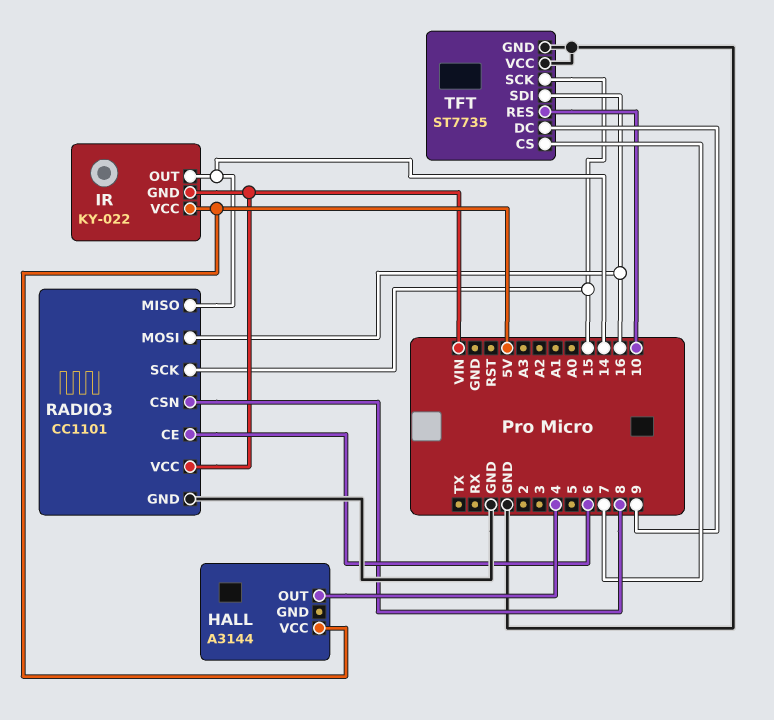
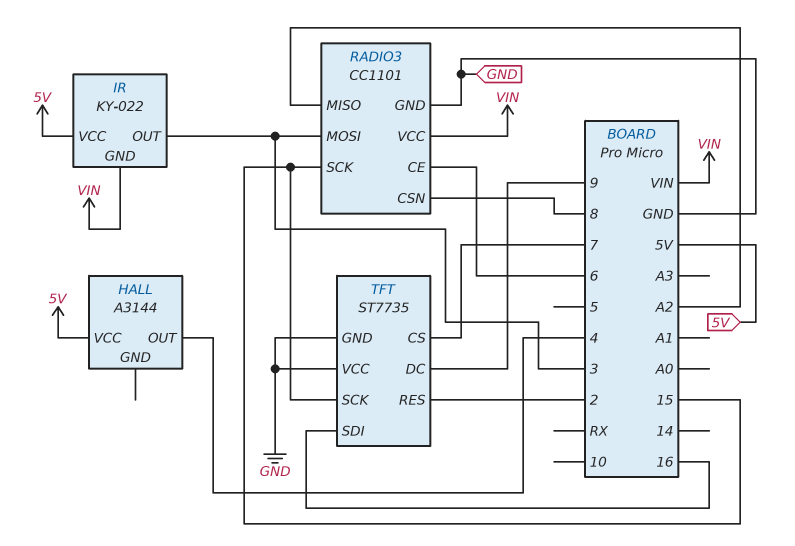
IR pin OUT: 14 -> 3
RADIO3 pin MISO: 14 -> A2
RADIO3 pin MOSI: 16 -> 3
TFT pin RES: 10 -> 2

